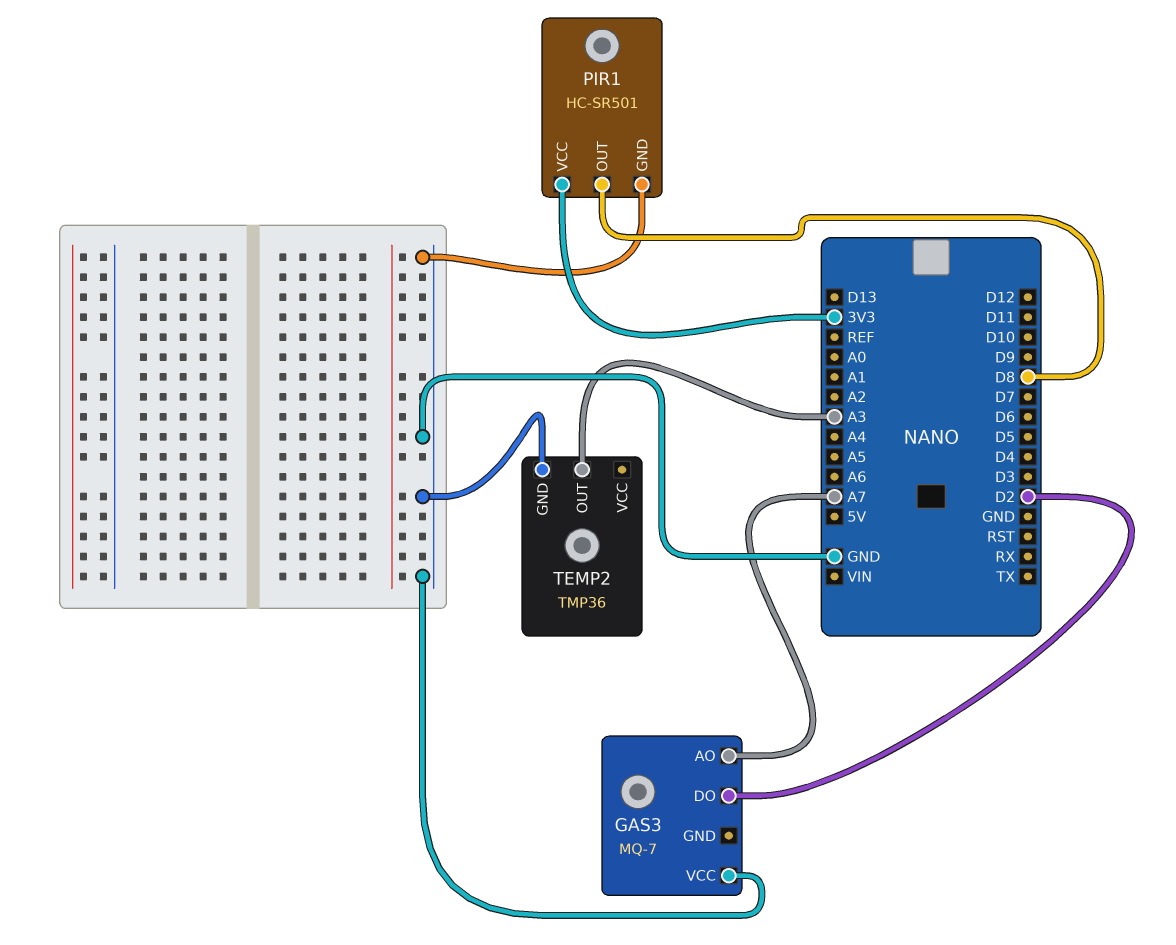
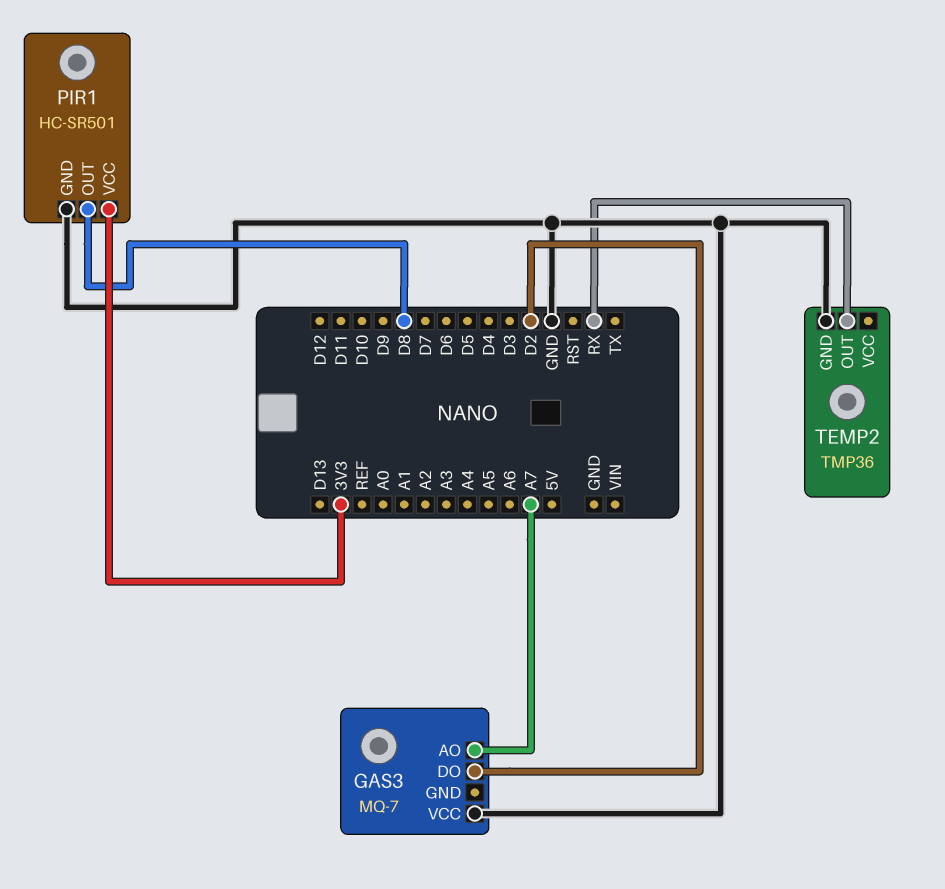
TEMP2 pin OUT: A3 -> RX

